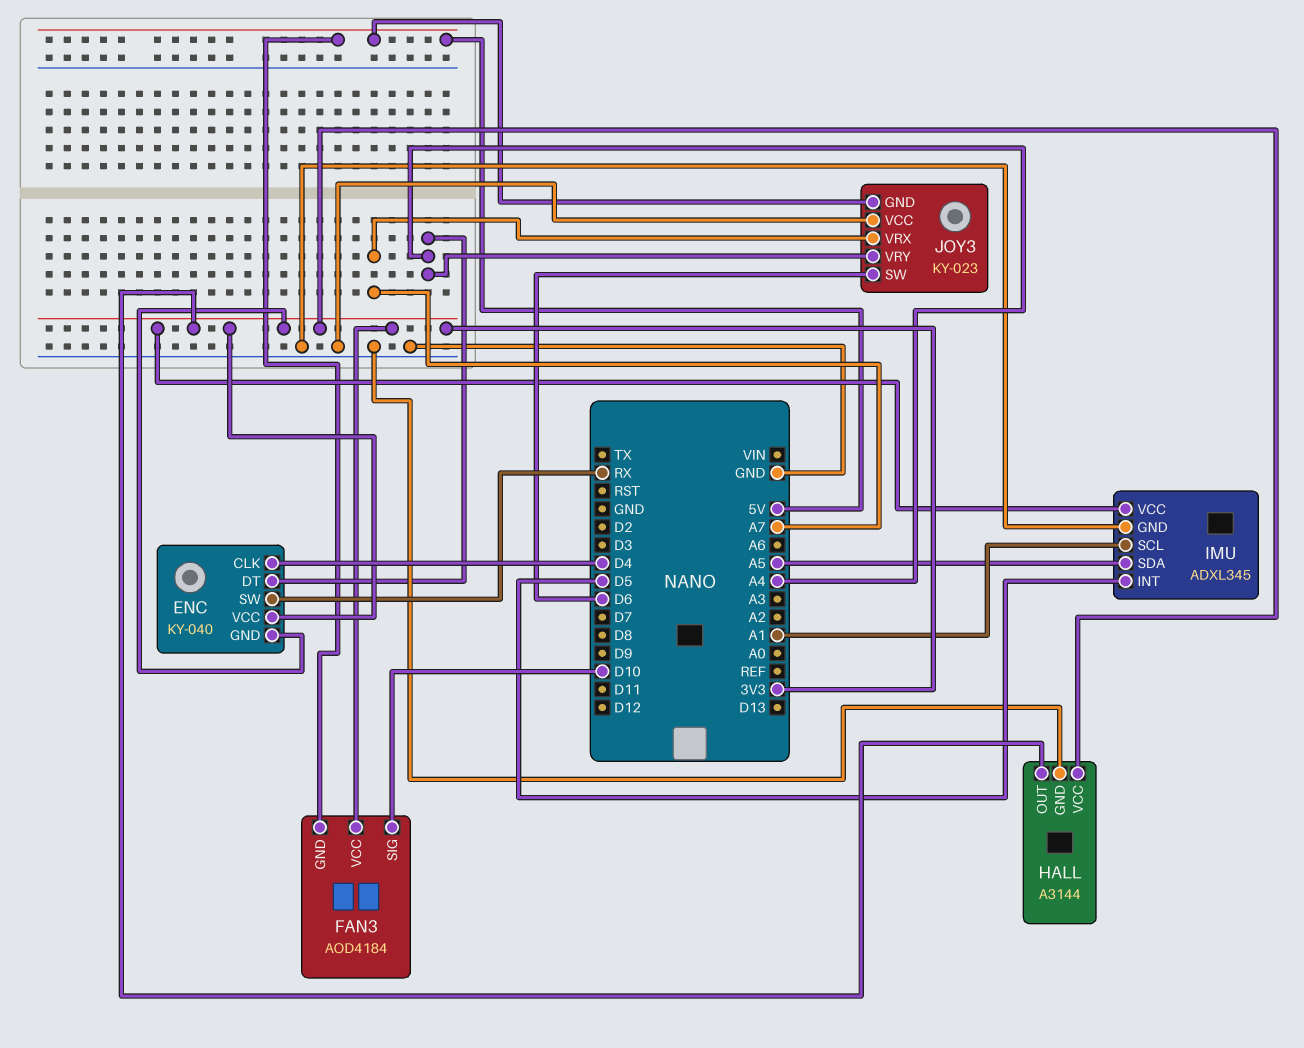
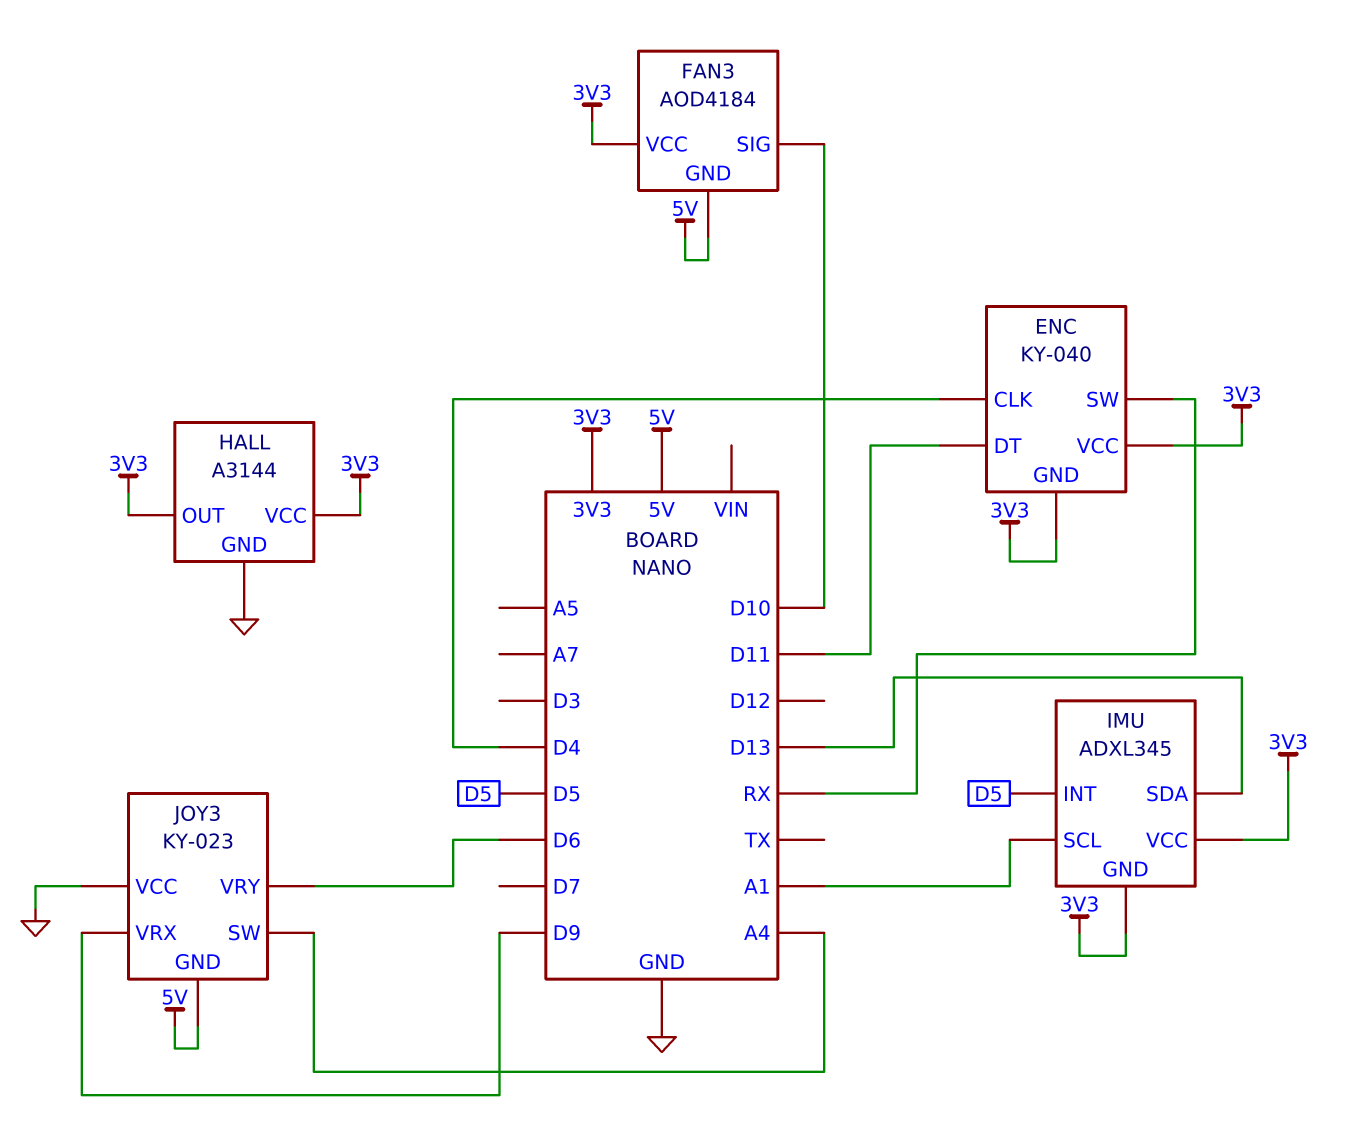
ENC pin DT: A4 -> D11
IMU pin GND: GND -> 3V3
IMU pin SDA: A5 -> D13
JOY3 pin SW: D6 -> A4
JOY3 pin VRX: A7 -> D9
JOY3 pin VRY: A4 -> D6

